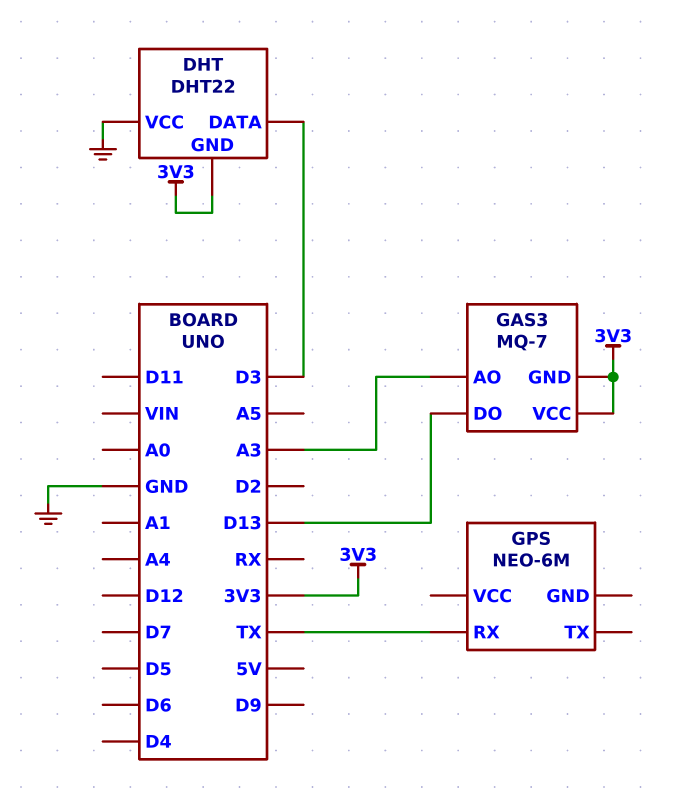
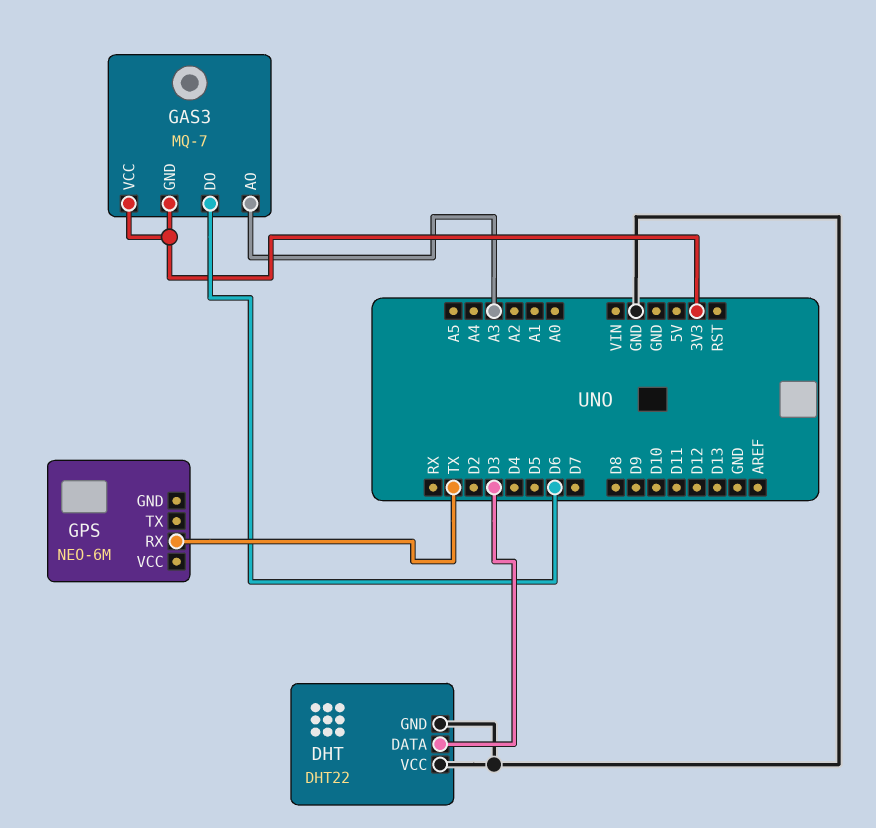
DHT pin GND: 3V3 -> GND
GAS3 pin DO: D13 -> D6

